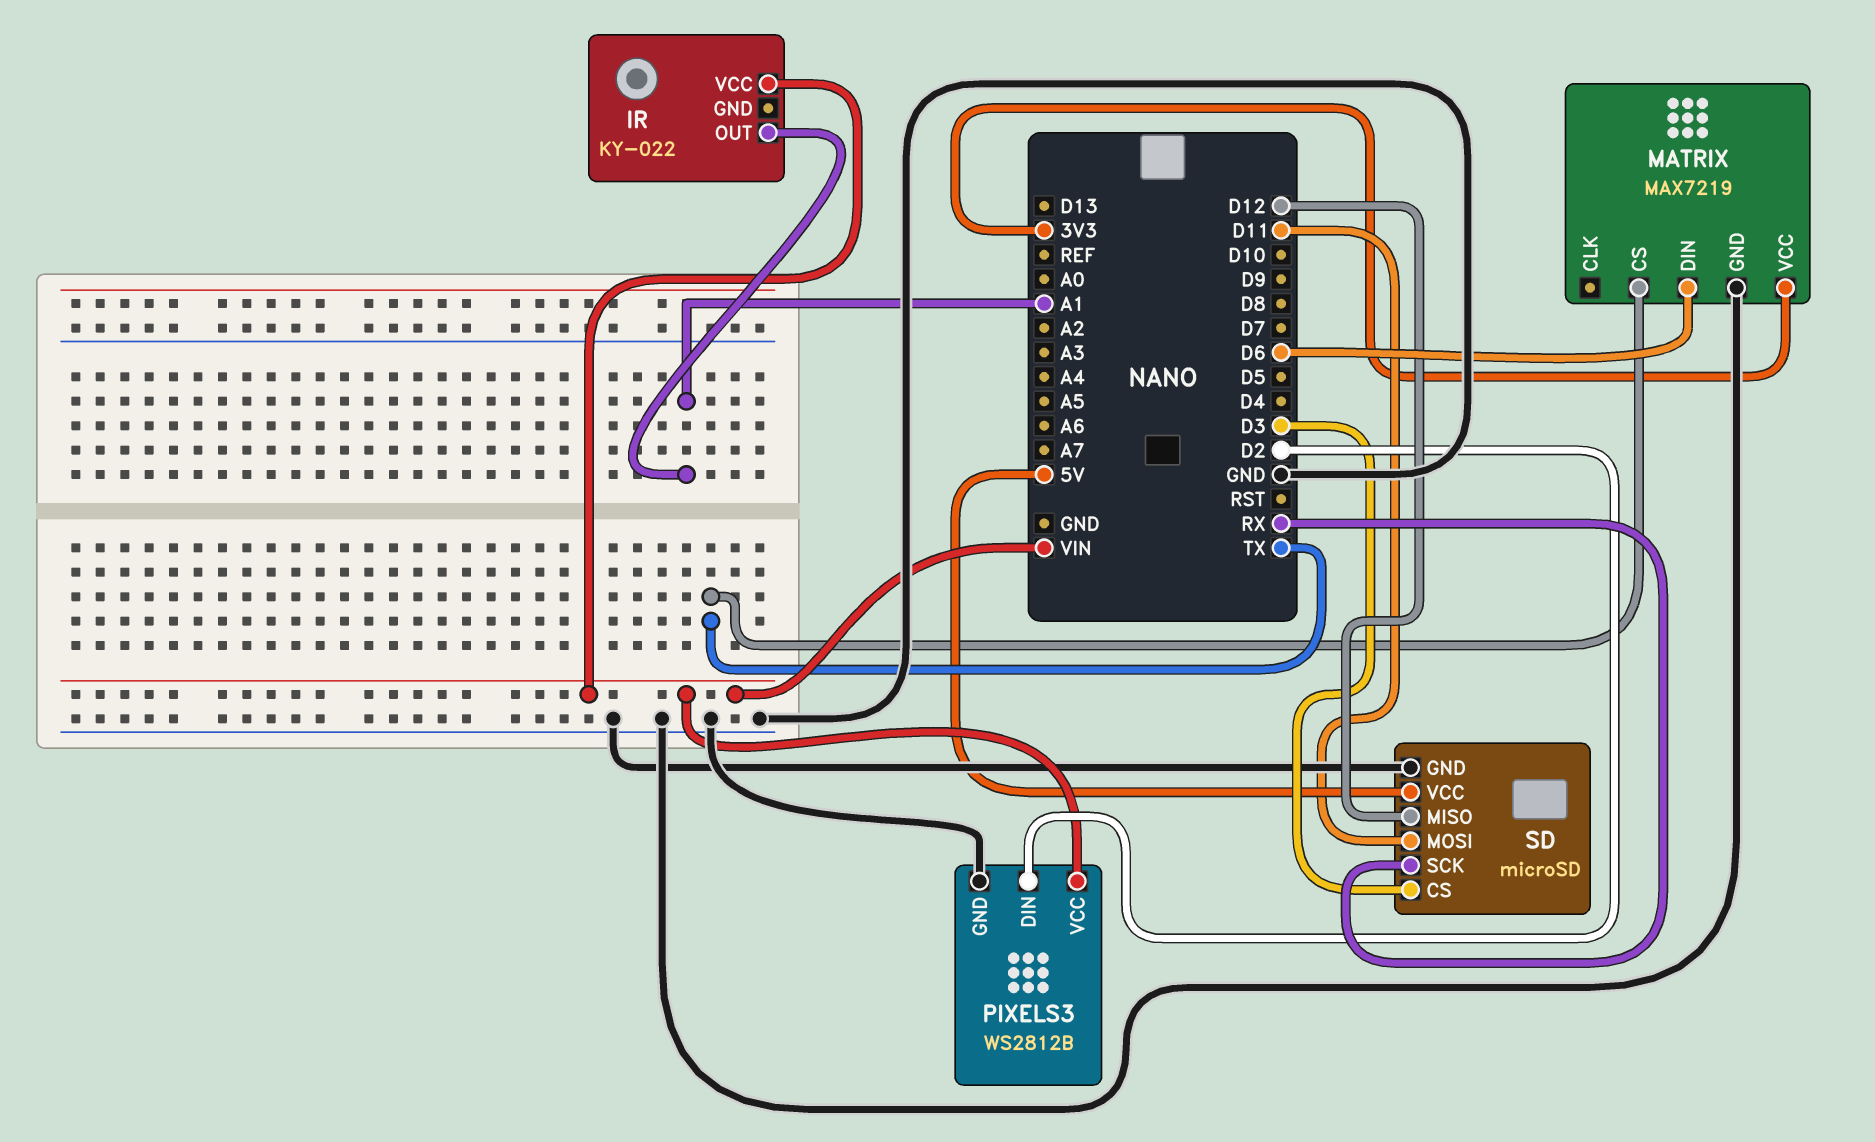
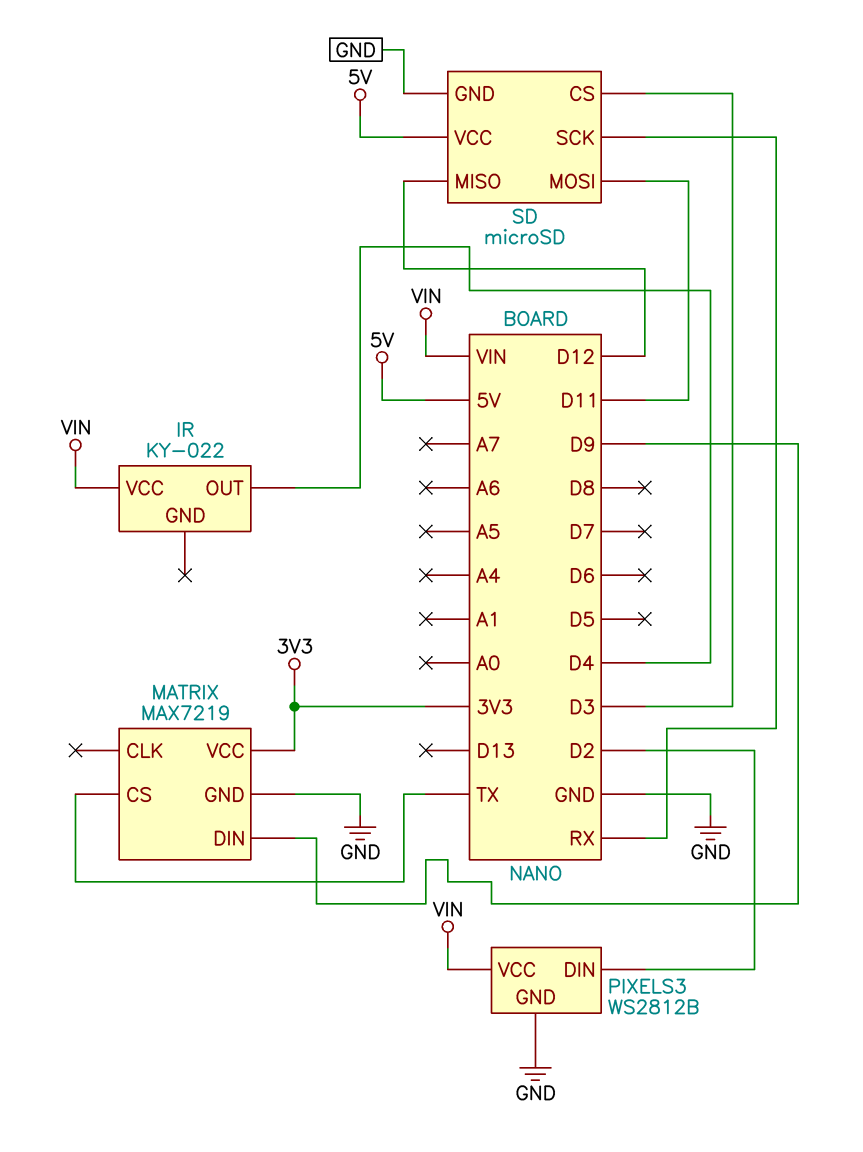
IR pin OUT: A1 -> D4
MATRIX pin DIN: D6 -> D9

